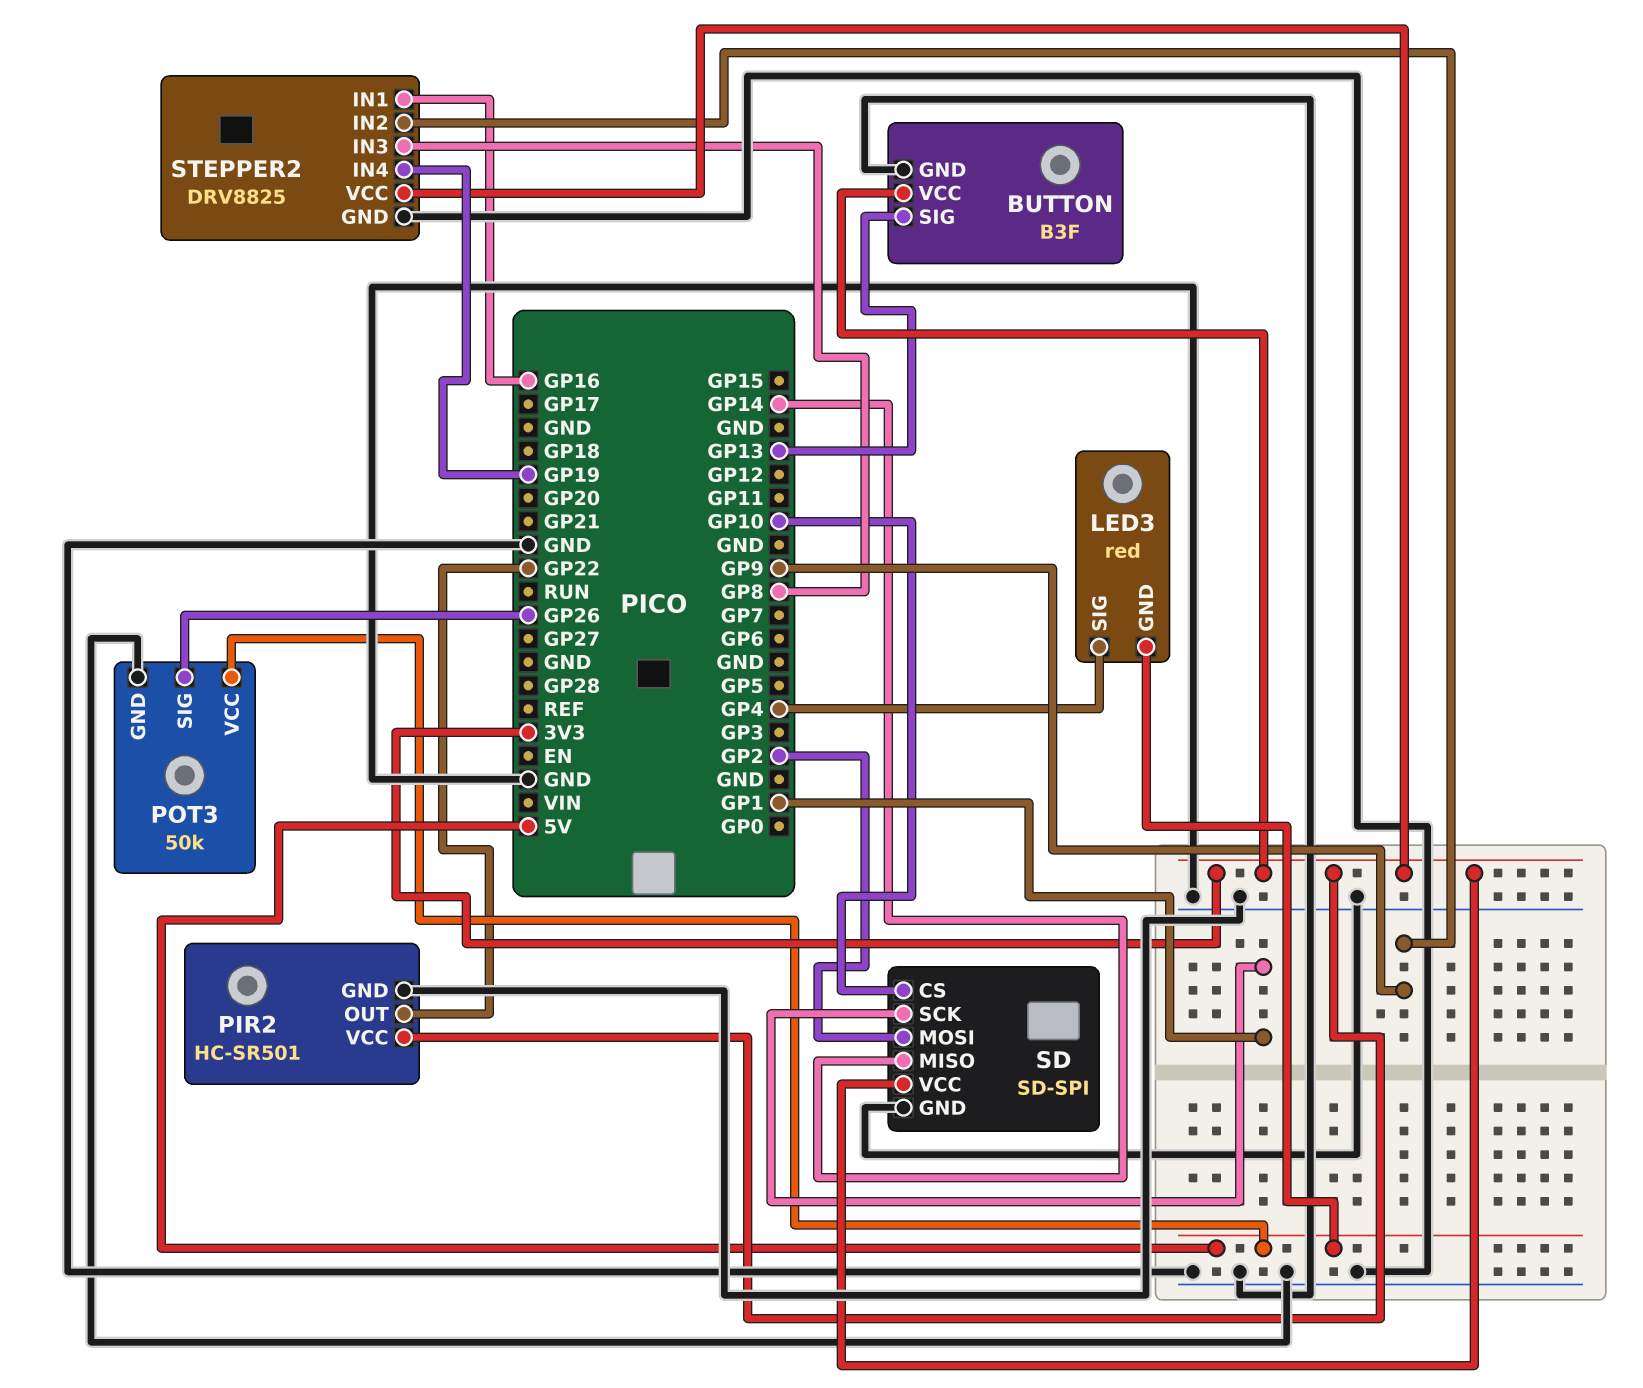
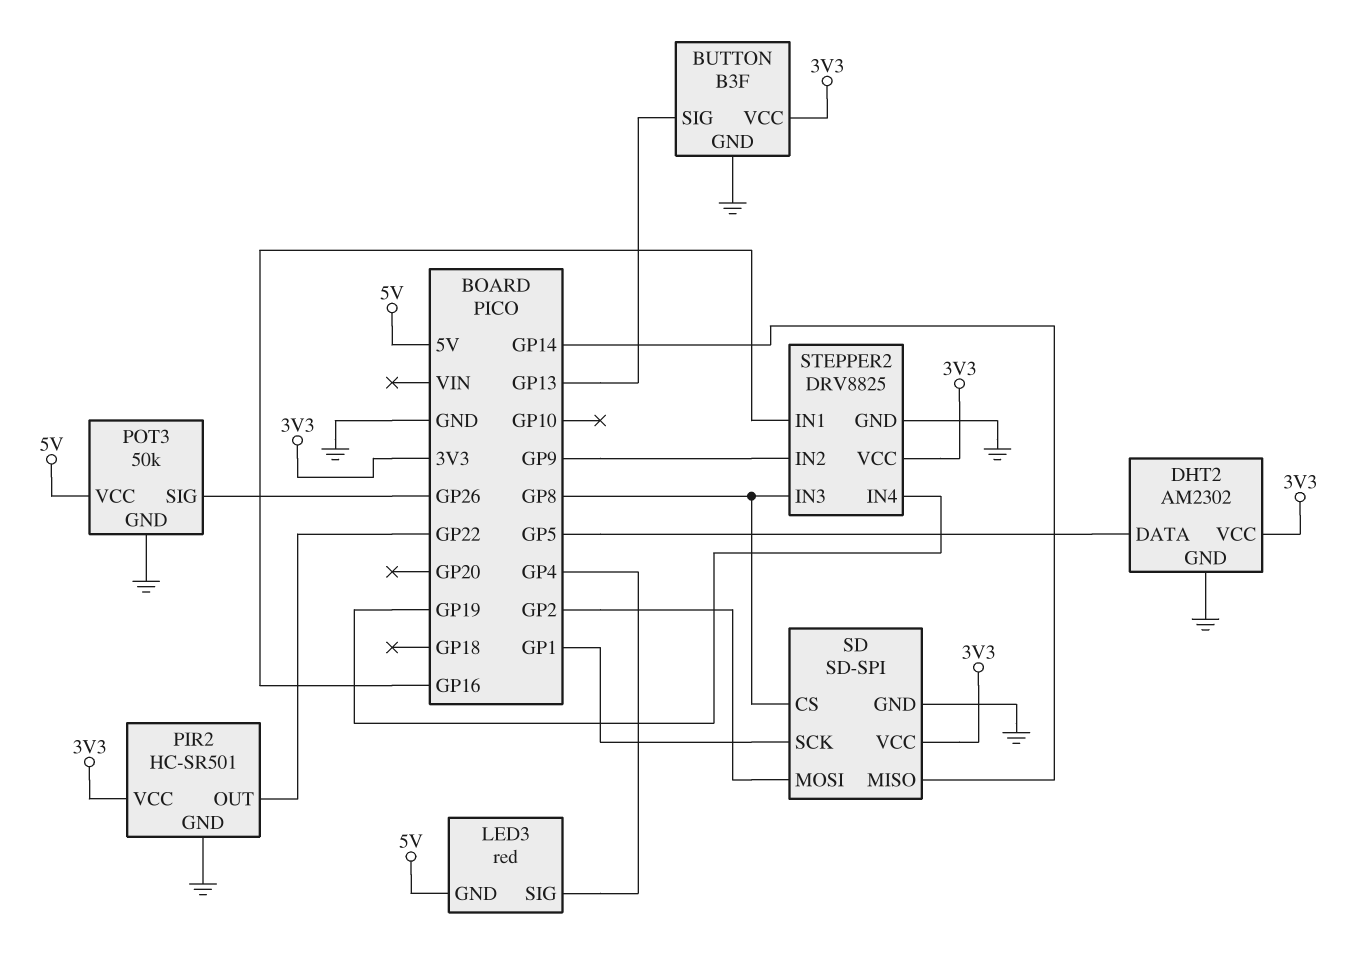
DHT2: none -> AM2302
DHT2 pin DATA: none -> GP5
DHT2 pin GND: none -> GND
DHT2 pin VCC: none -> 3V3
SD pin CS: GP10 -> GP8

